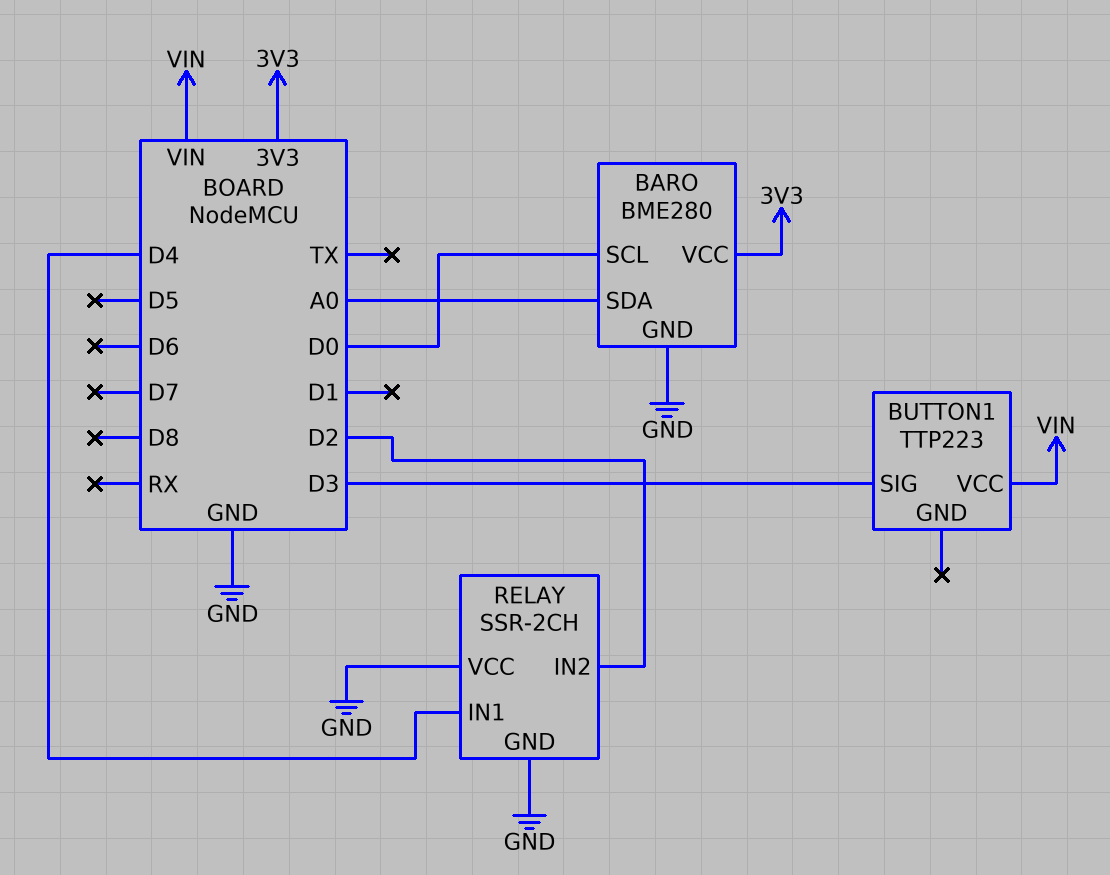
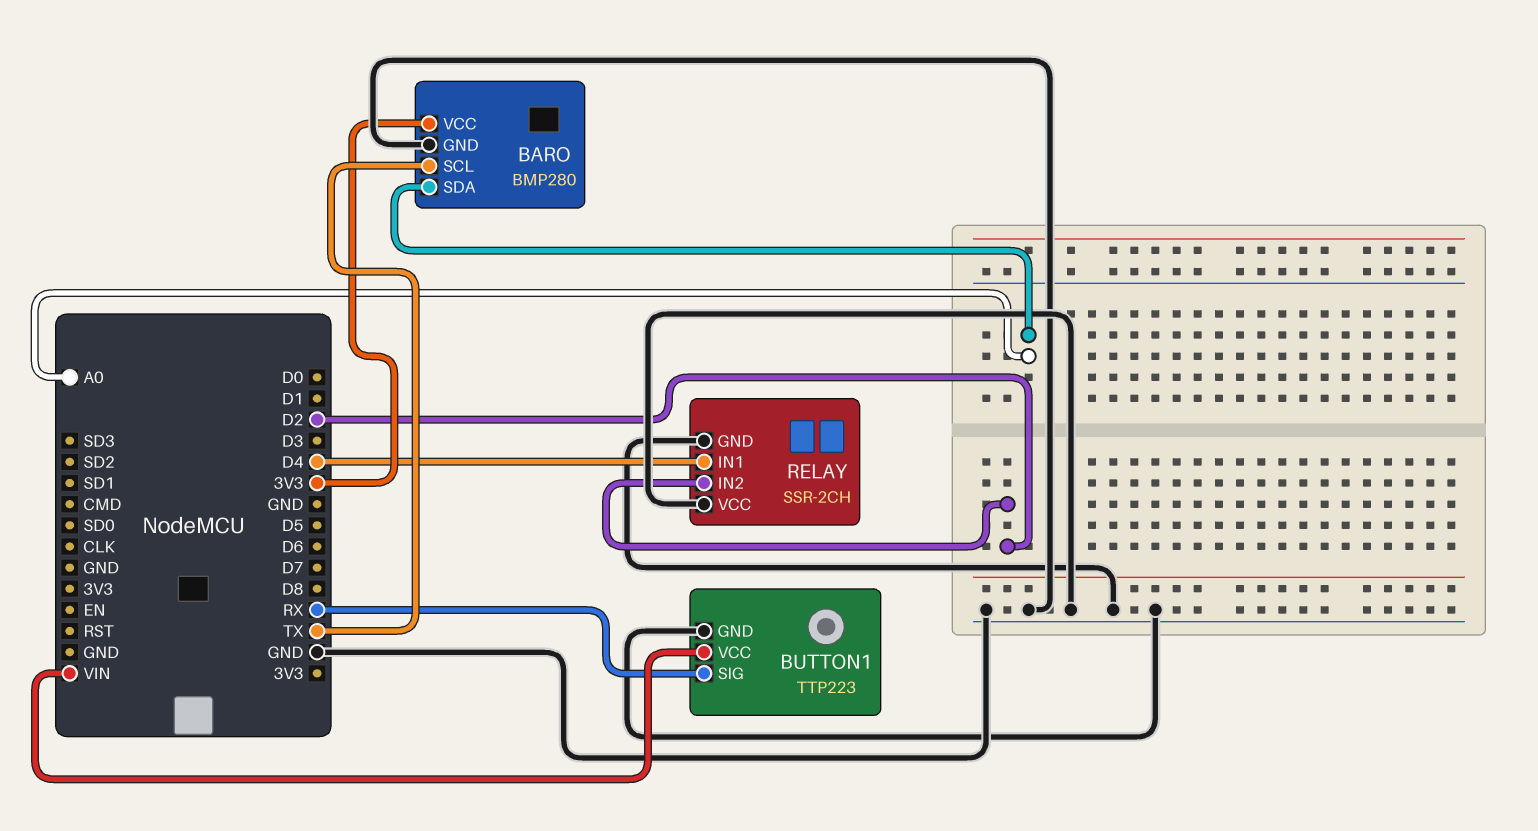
BARO: BME280 -> BMP280
BARO pin SCL: D0 -> TX
BUTTON1 pin GND: none -> GND
BUTTON1 pin SIG: D3 -> RX

